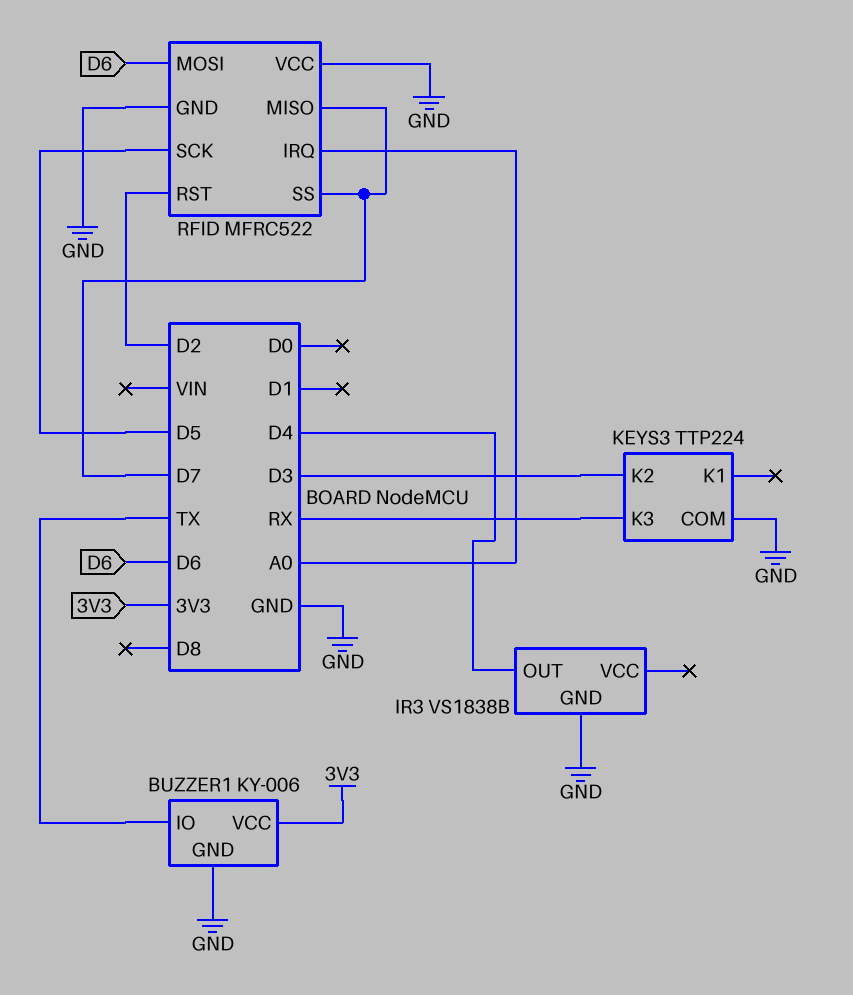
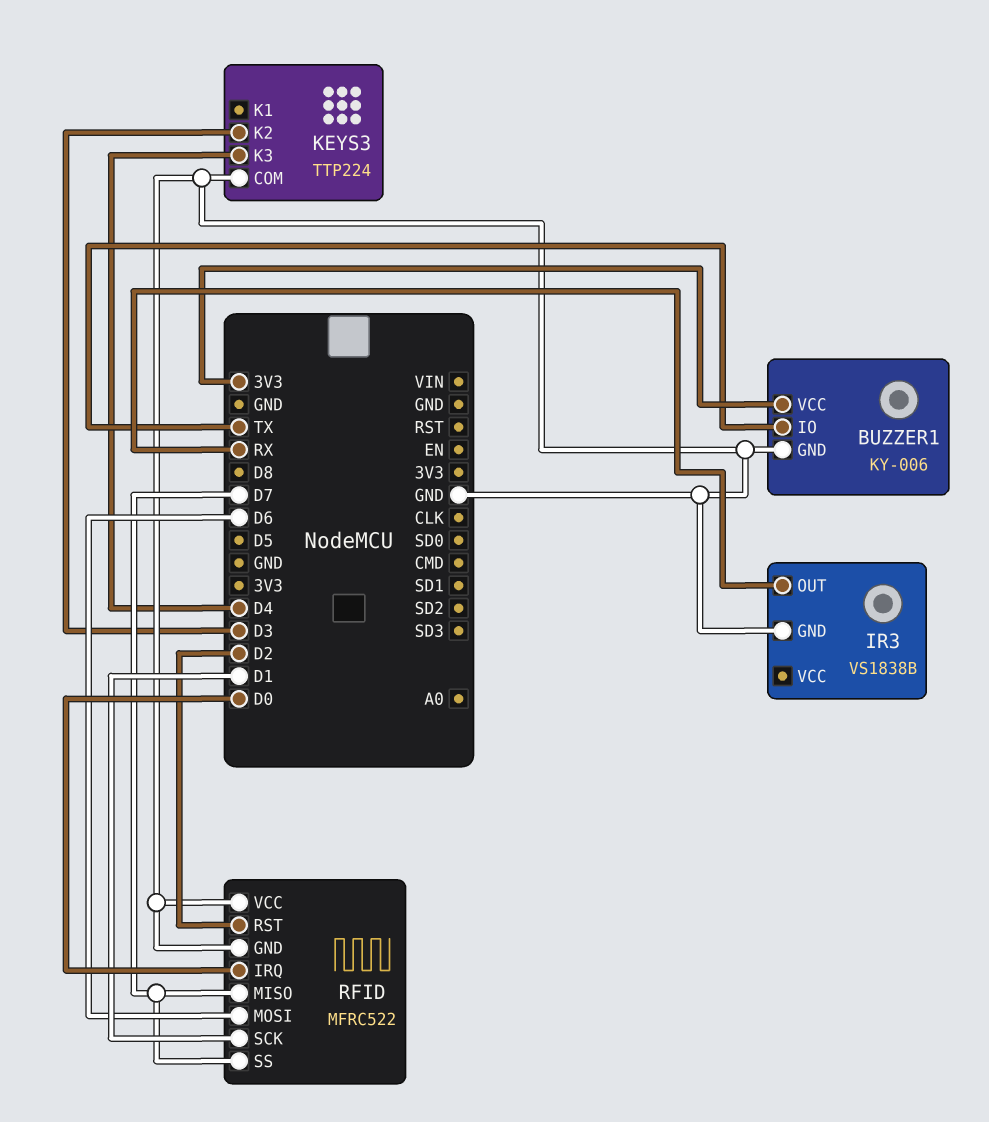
IR3 pin OUT: D4 -> RX
KEYS3 pin K3: RX -> D4
RFID pin IRQ: A0 -> D0
RFID pin SCK: D5 -> D1

